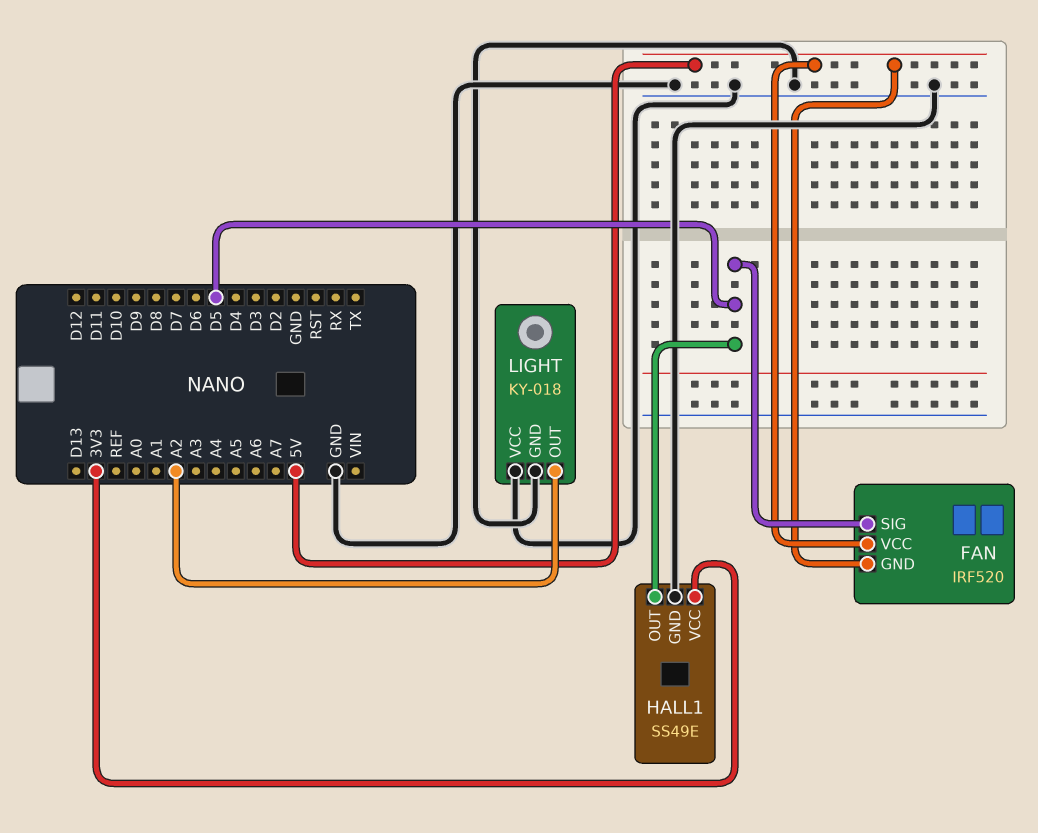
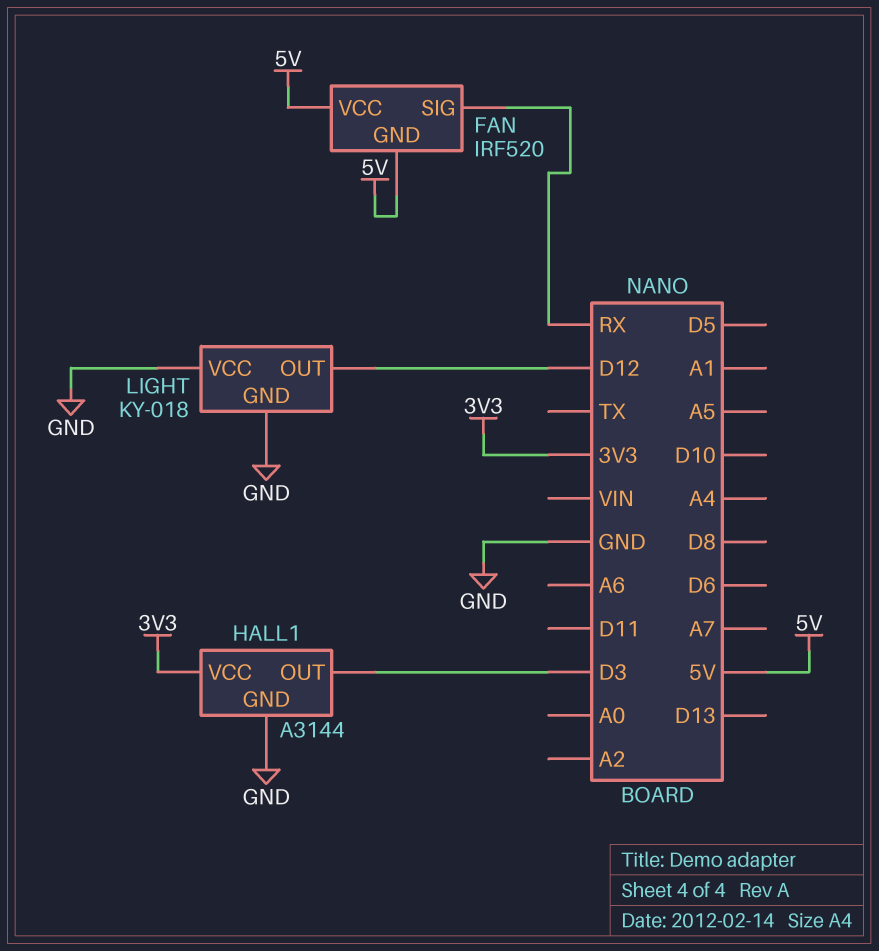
FAN pin SIG: D5 -> RX
HALL1: SS49E -> A3144
HALL1 pin OUT: D5 -> D3
LIGHT pin OUT: A2 -> D12

